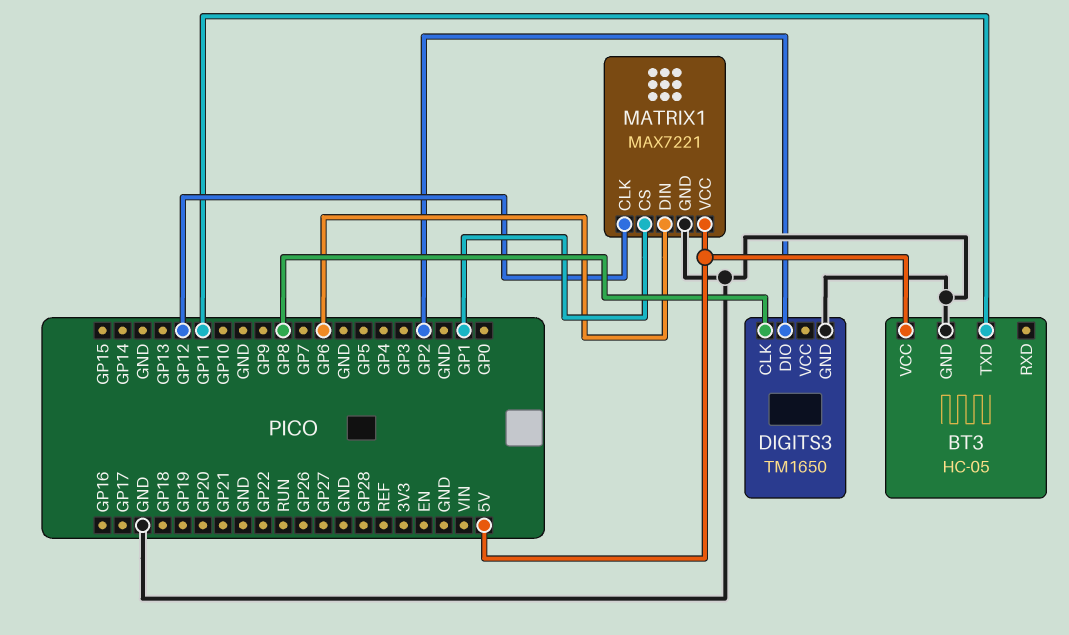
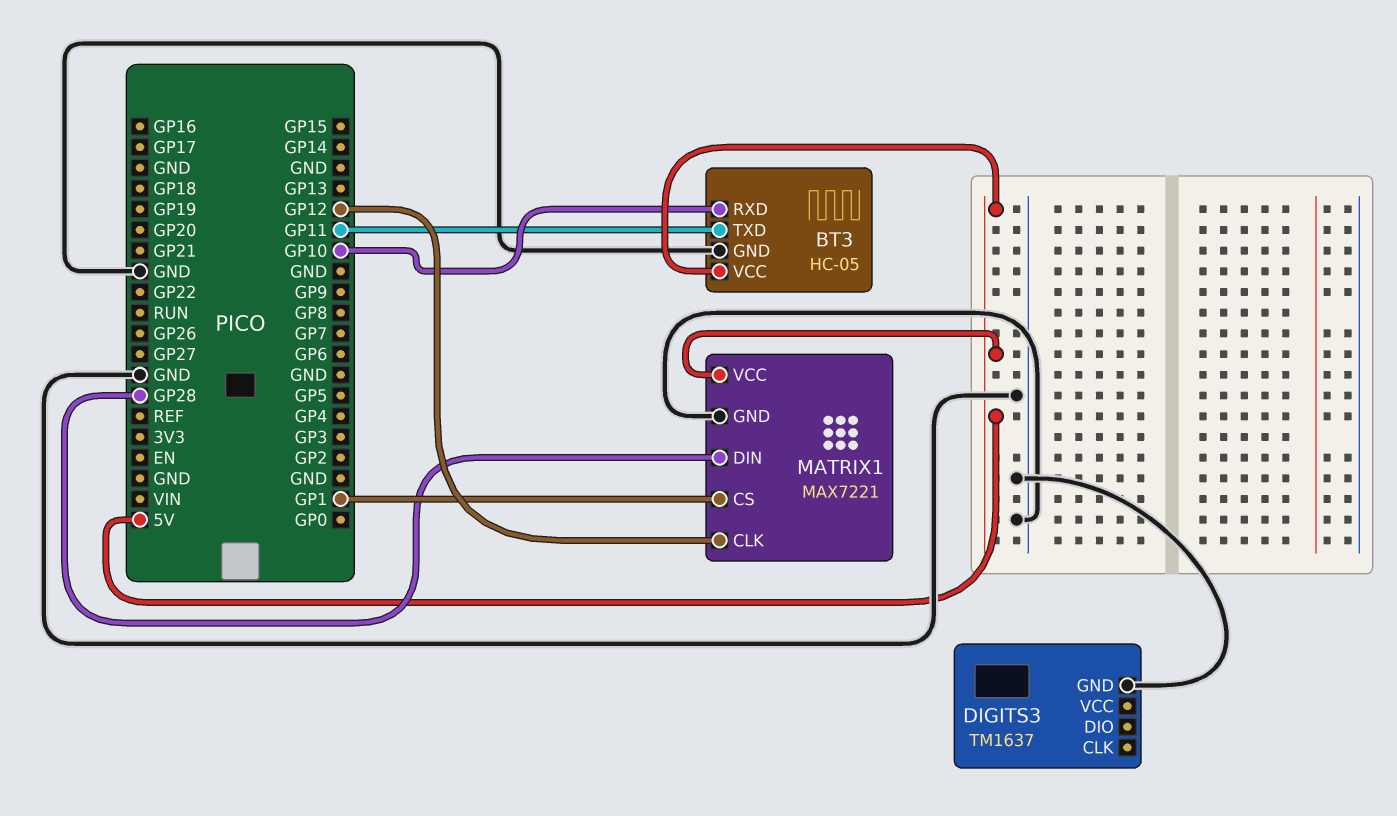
BT3 pin RXD: none -> GP10
DIGITS3: TM1650 -> TM1637
DIGITS3 pin CLK: GP8 -> none
DIGITS3 pin DIO: GP2 -> none
MATRIX1 pin DIN: GP6 -> GP28

